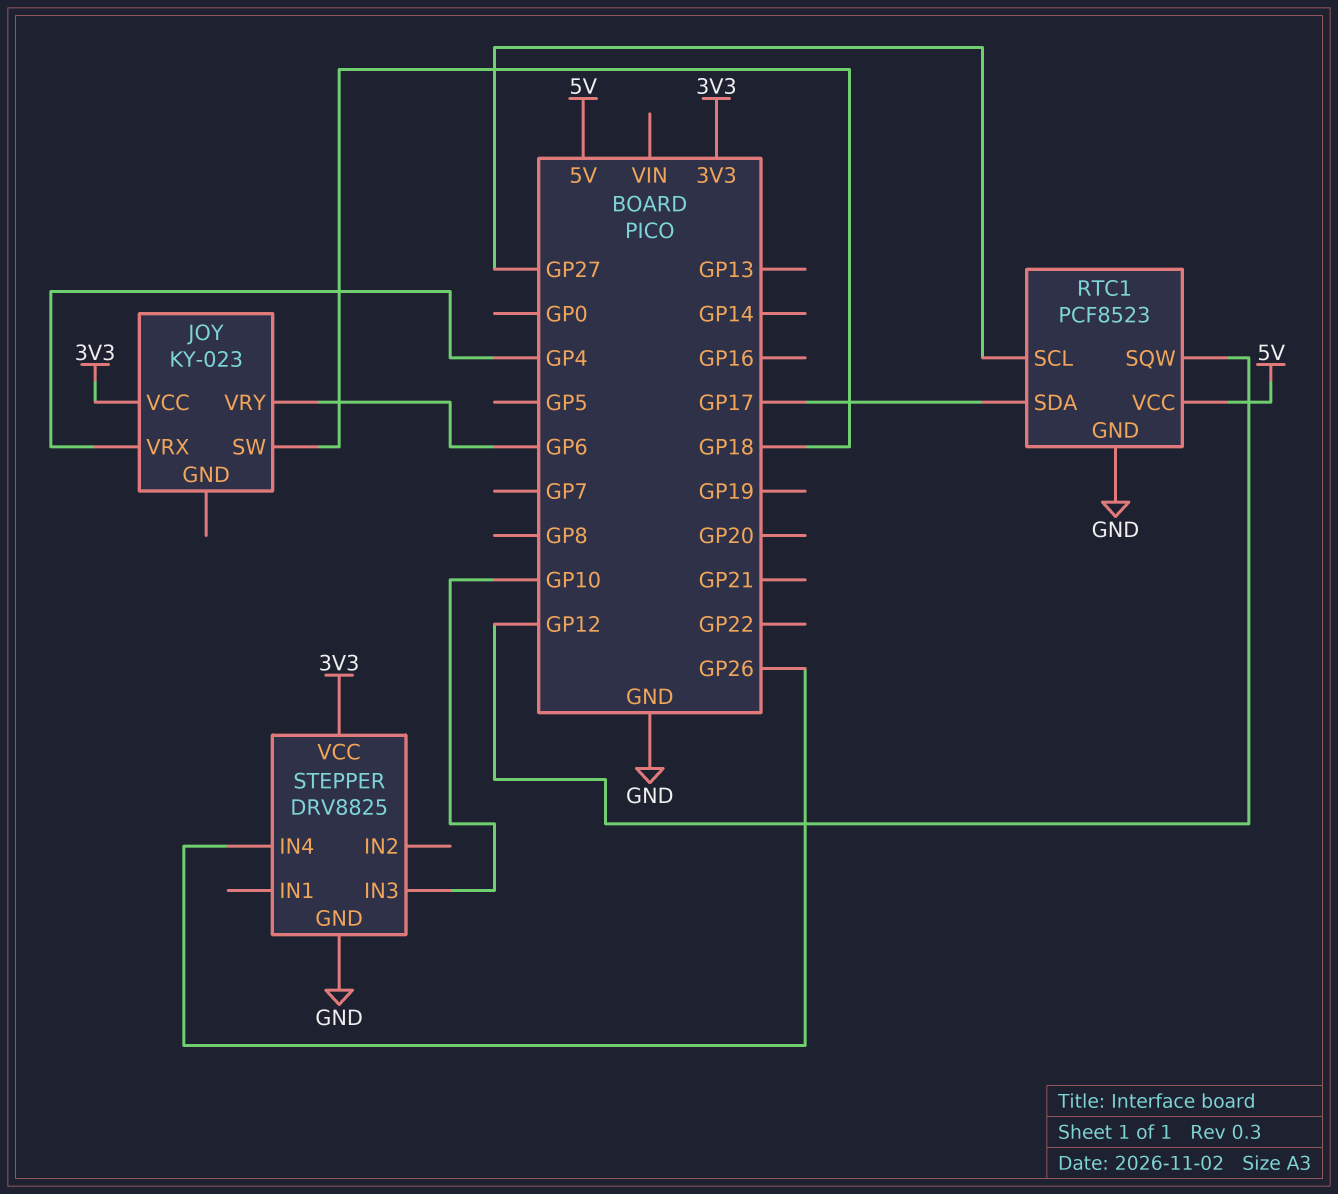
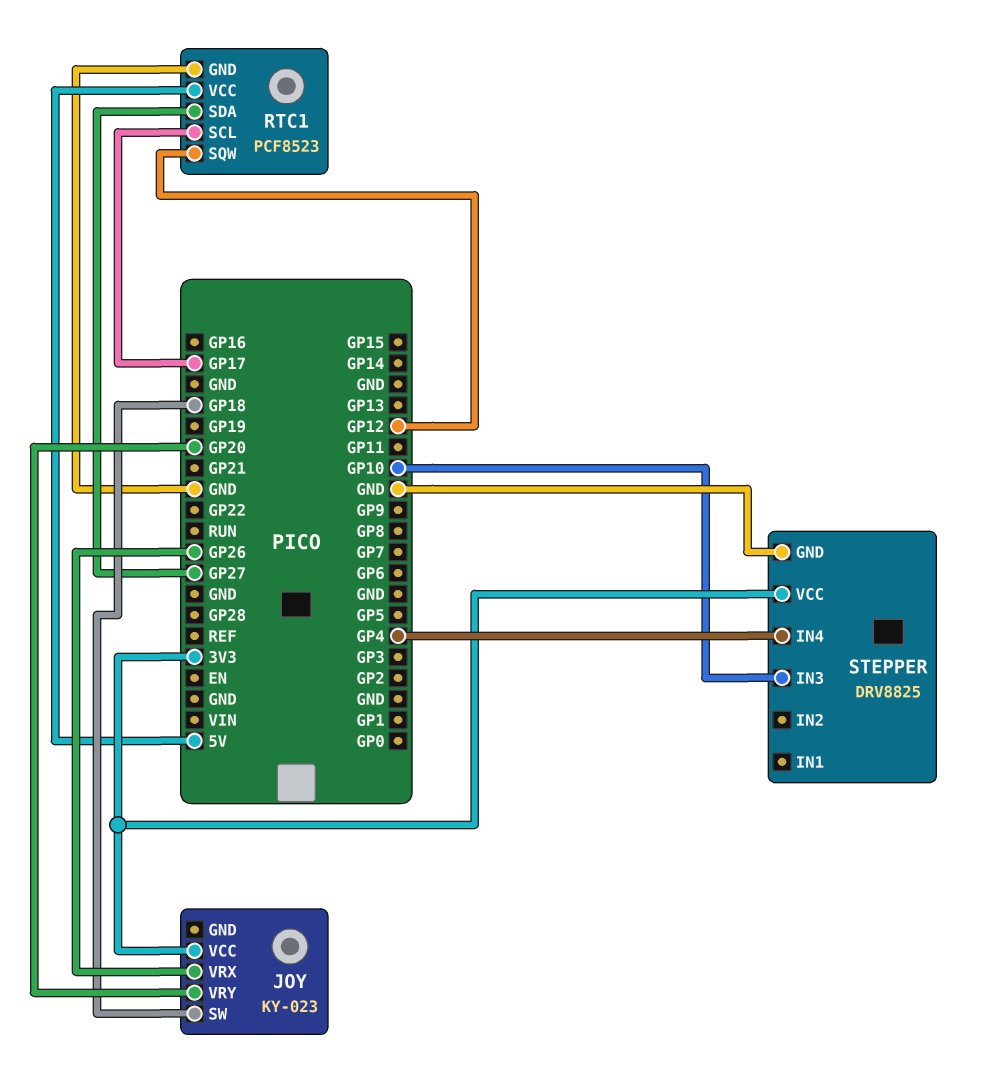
JOY pin VRX: GP4 -> GP26
JOY pin VRY: GP6 -> GP20
RTC1 pin SCL: GP27 -> GP17
RTC1 pin SDA: GP17 -> GP27
STEPPER pin IN4: GP26 -> GP4

